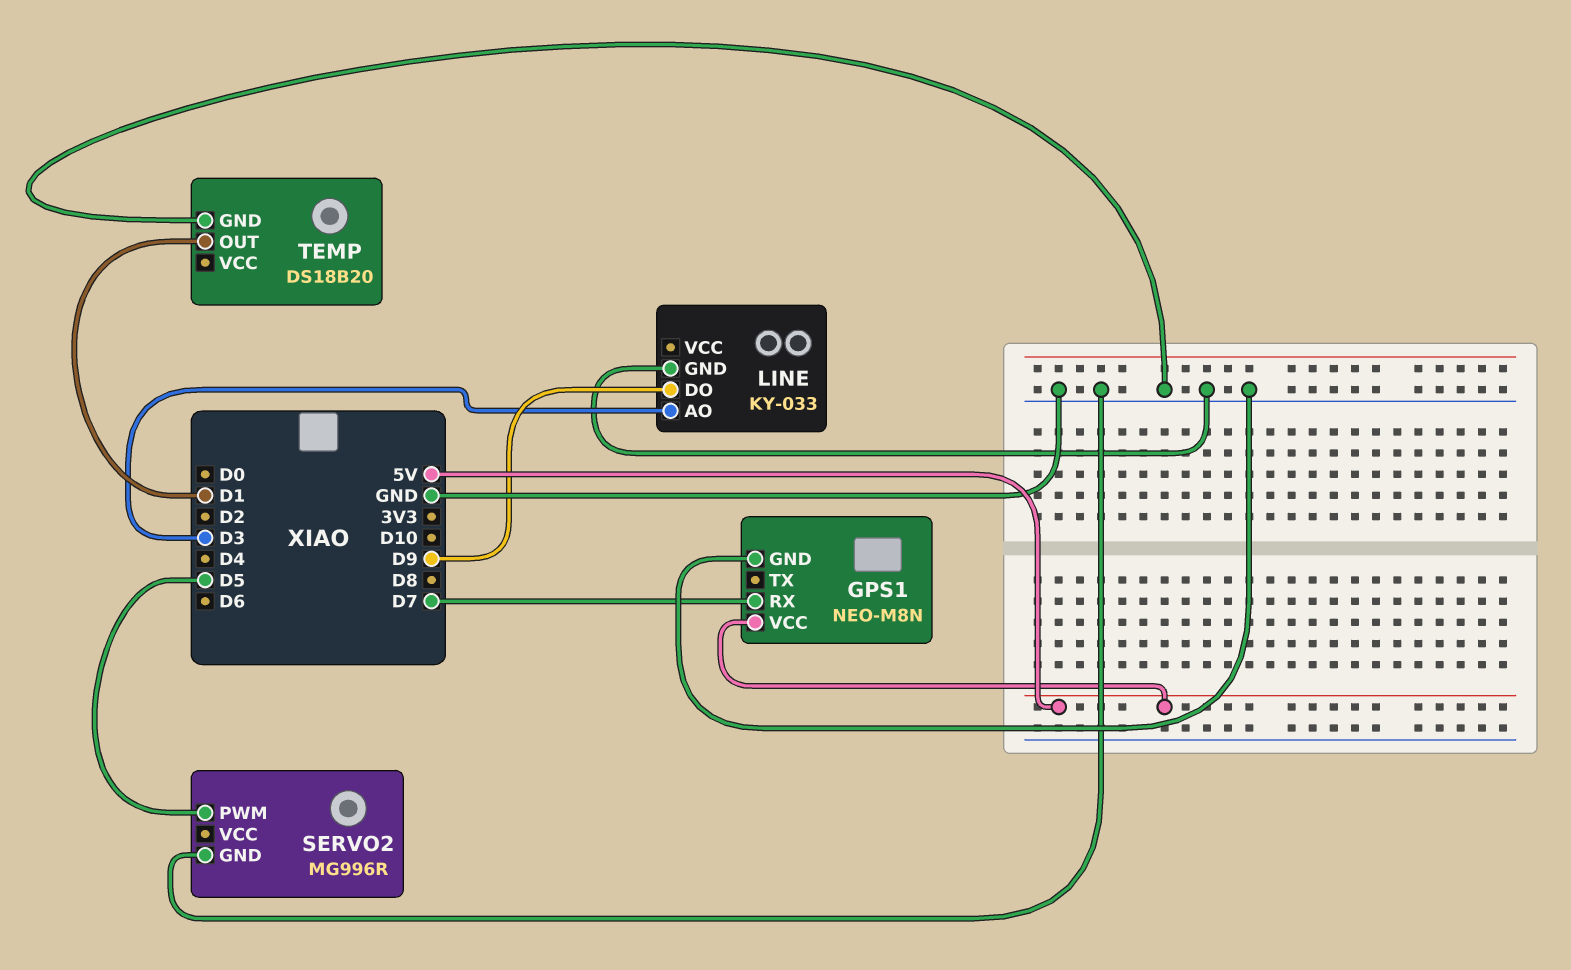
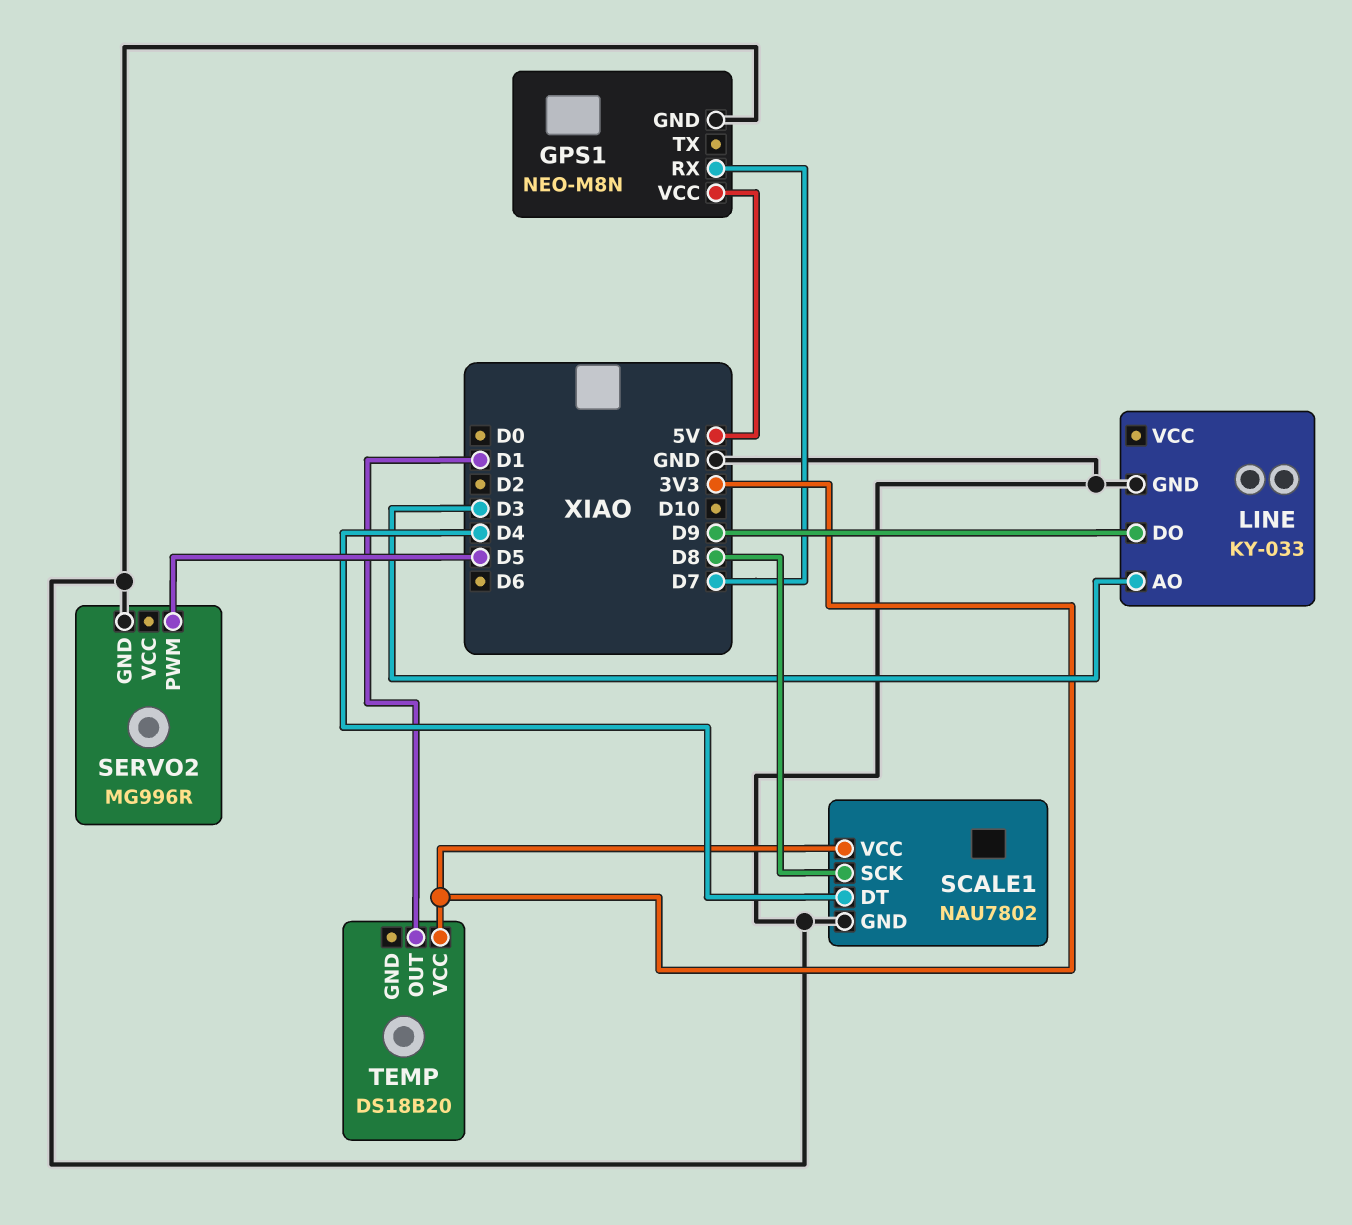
SCALE1: none -> NAU7802
SCALE1 pin DT: none -> D4
SCALE1 pin GND: none -> GND
SCALE1 pin SCK: none -> D8
SCALE1 pin VCC: none -> 3V3
TEMP pin GND: GND -> none
TEMP pin VCC: none -> 3V3

